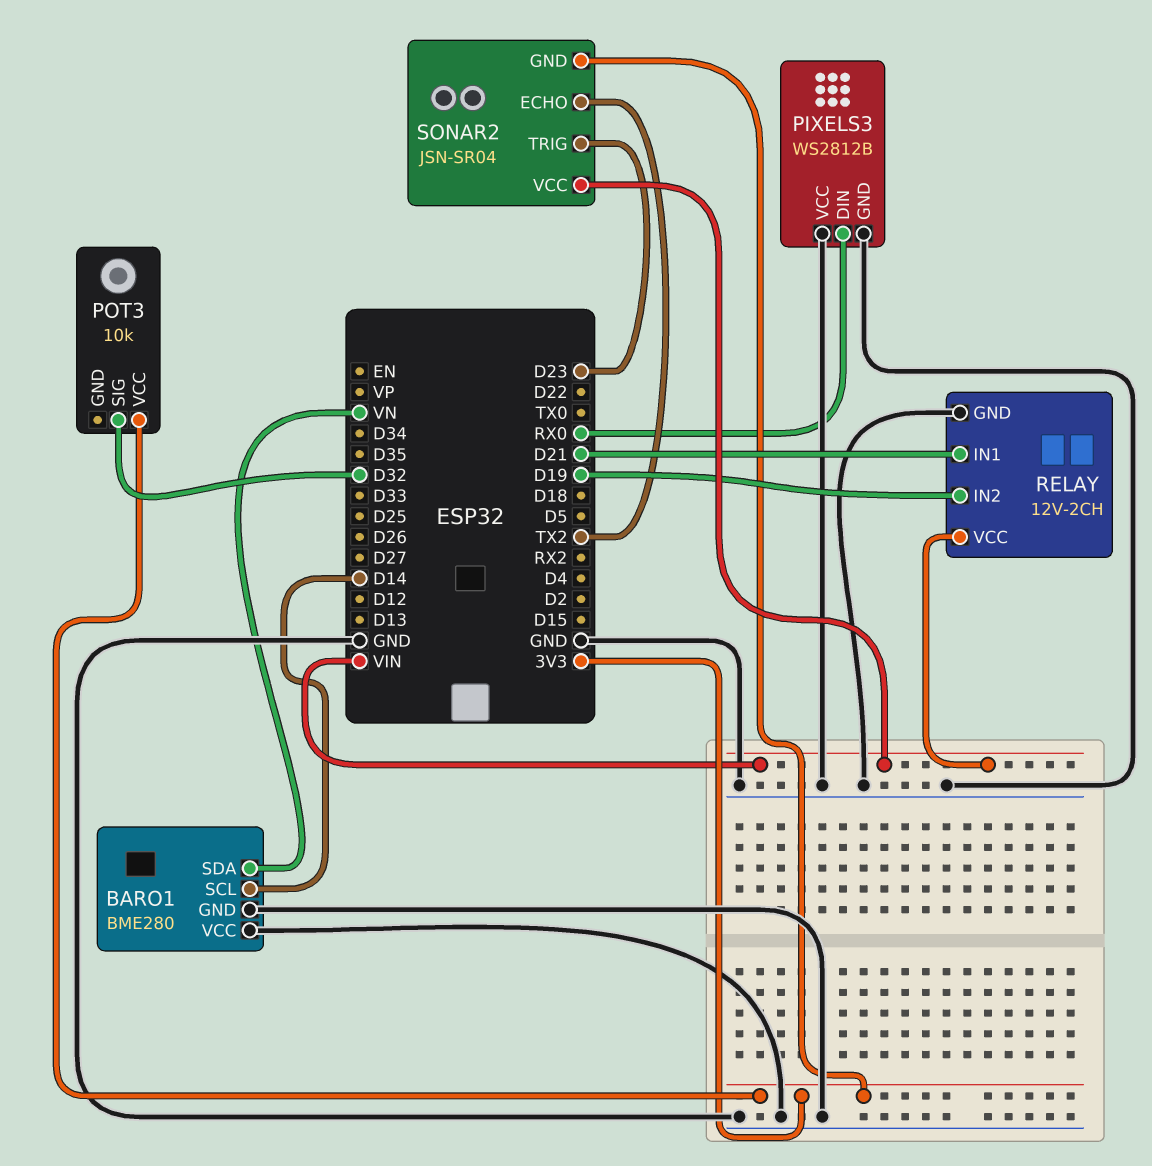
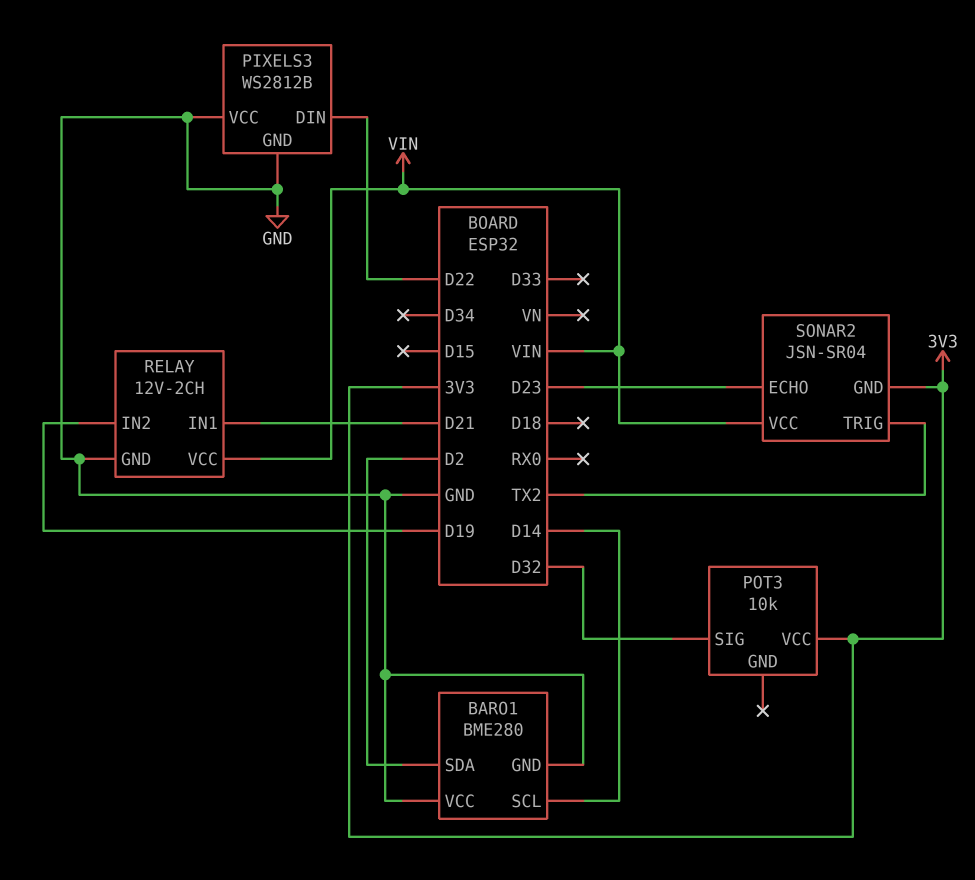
BARO1 pin SDA: VN -> D2
PIXELS3 pin DIN: RX0 -> D22
SONAR2 pin ECHO: TX2 -> D23
SONAR2 pin TRIG: D23 -> TX2

